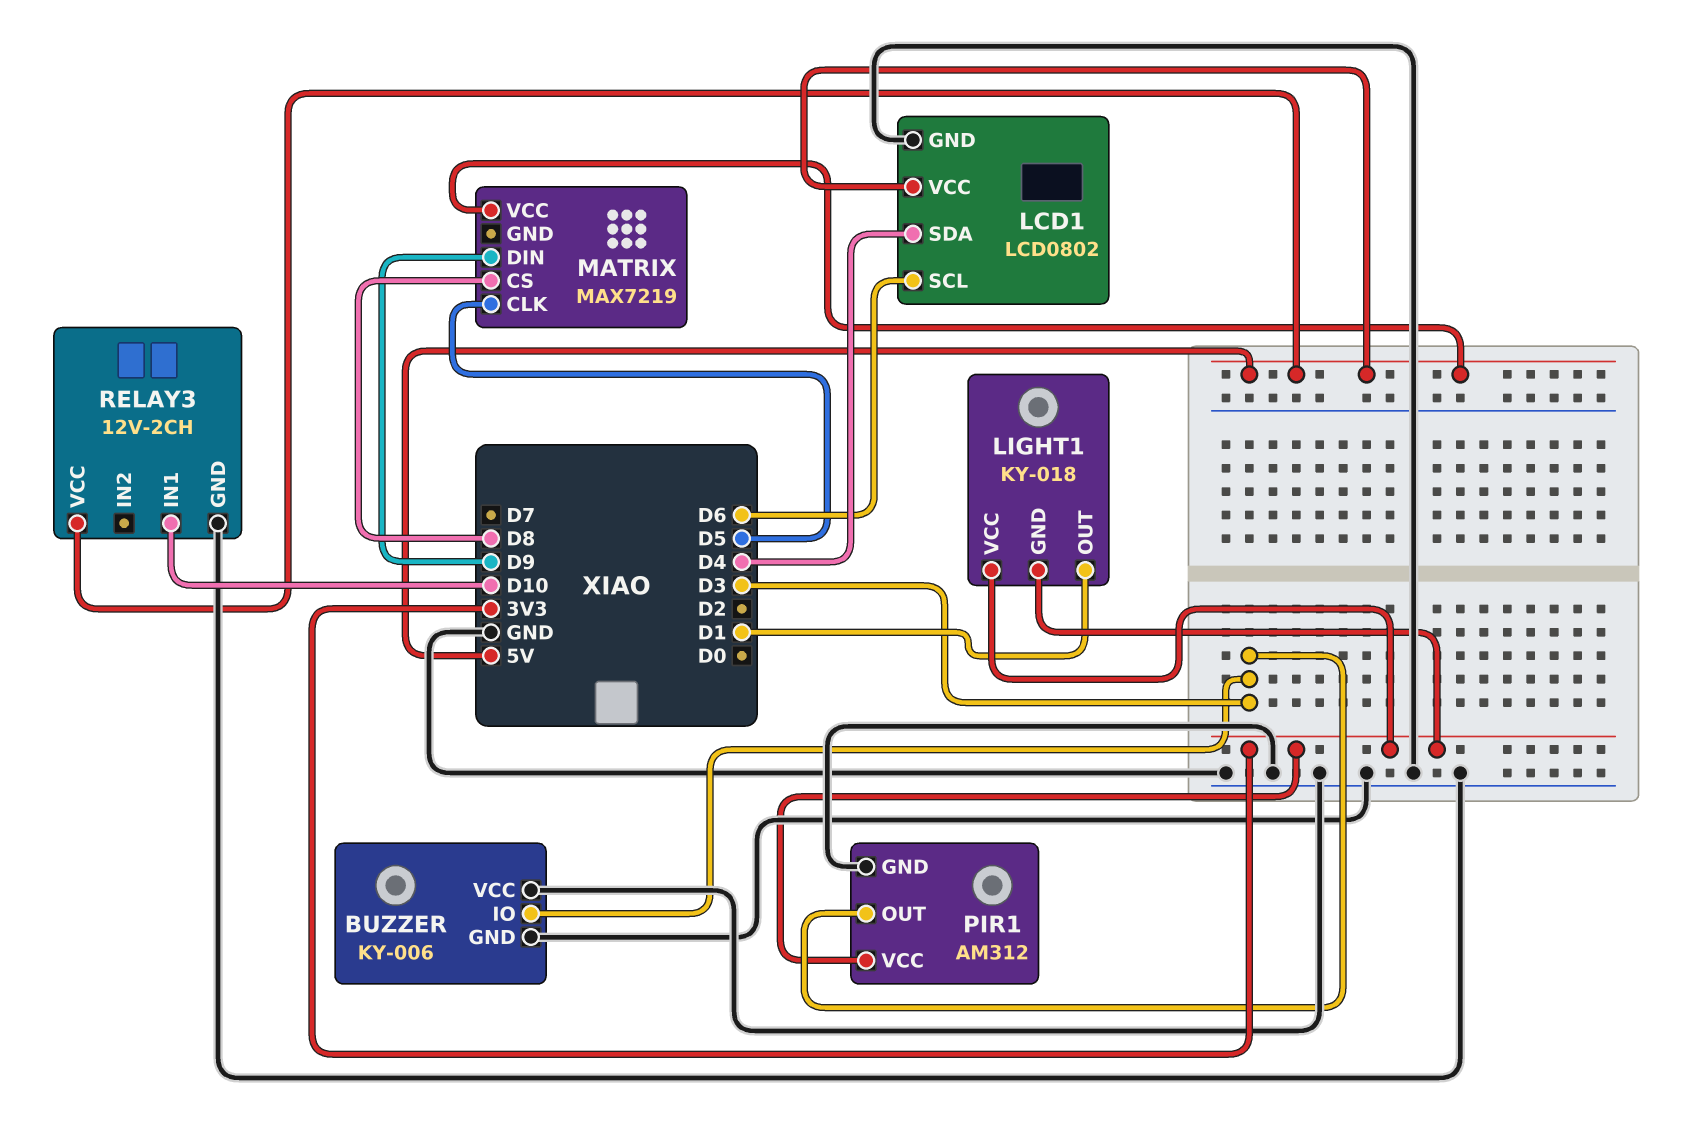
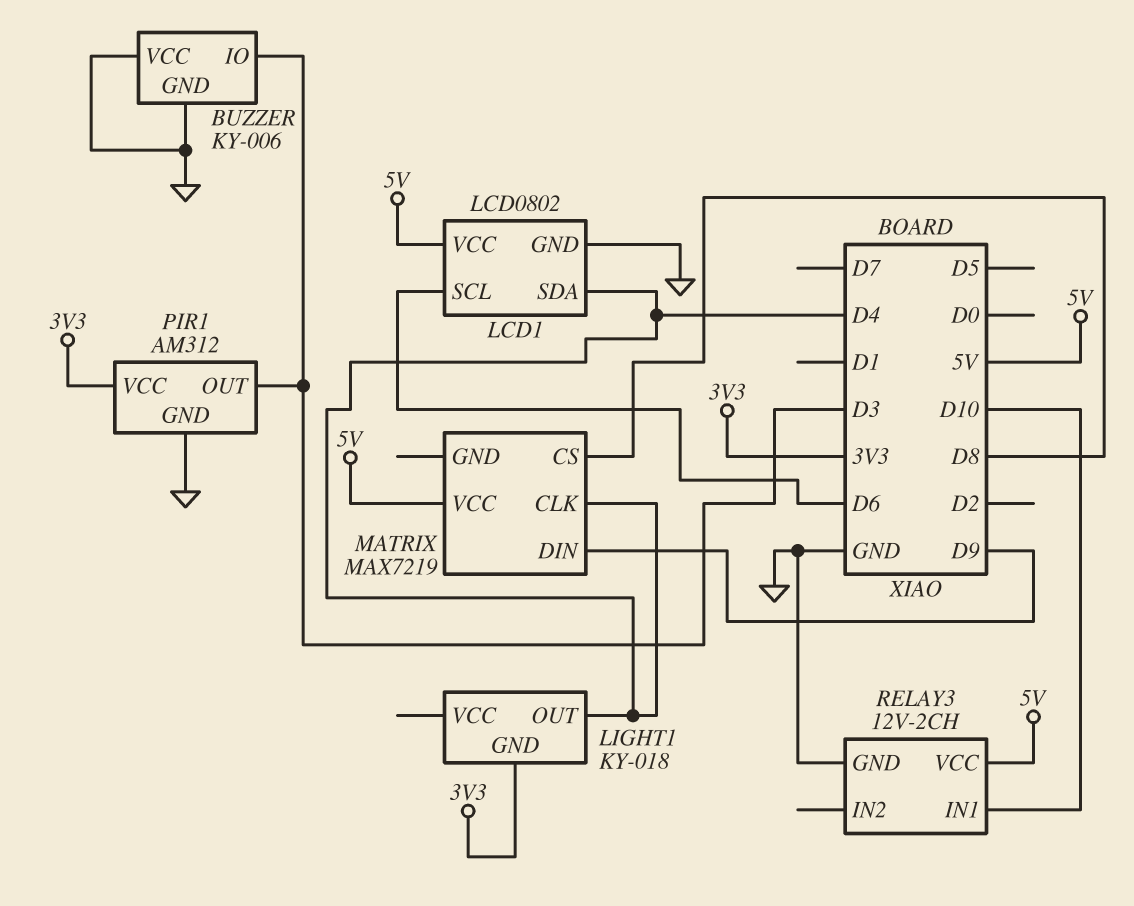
LIGHT1 pin OUT: D1 -> D4
LIGHT1 pin VCC: 3V3 -> none
MATRIX pin CLK: D5 -> D4

